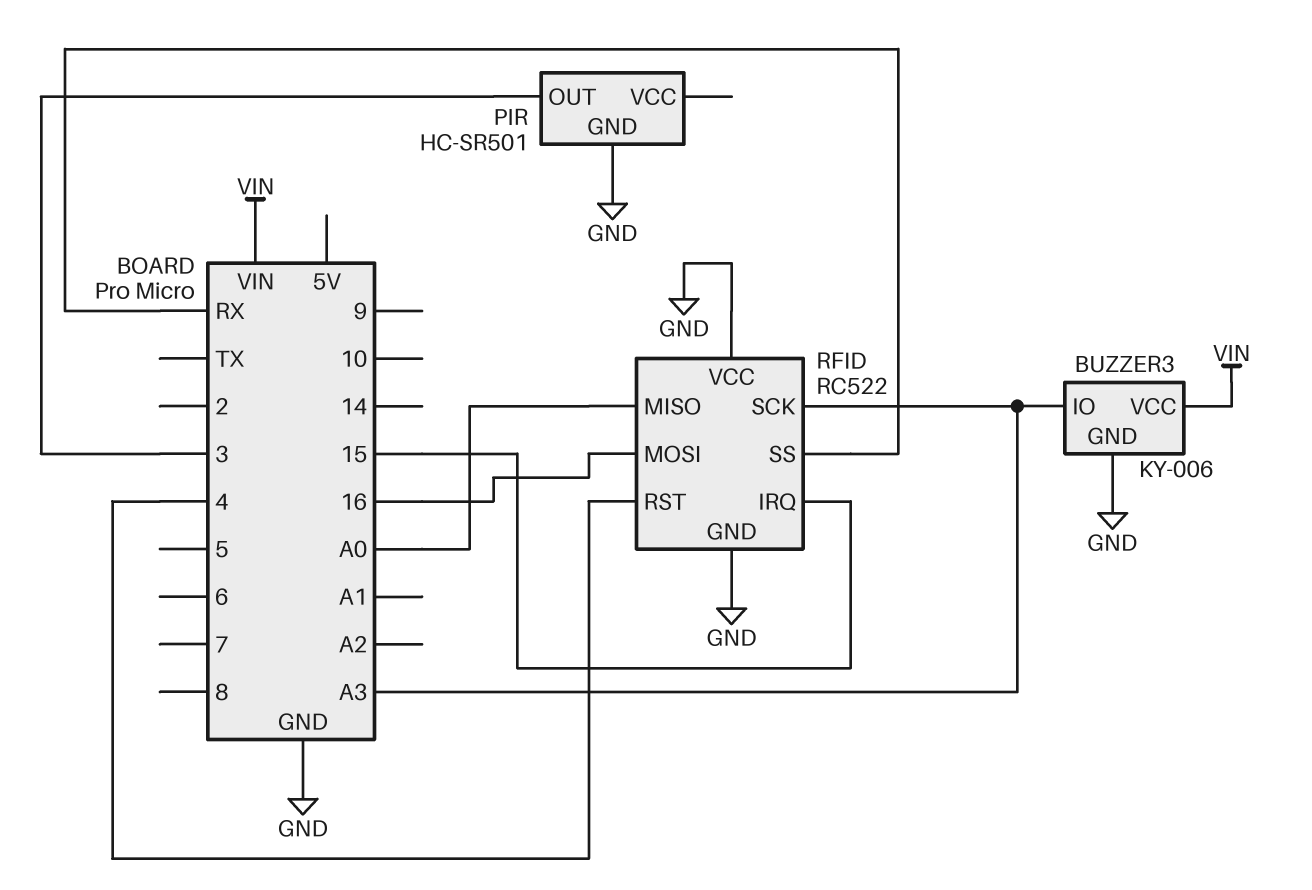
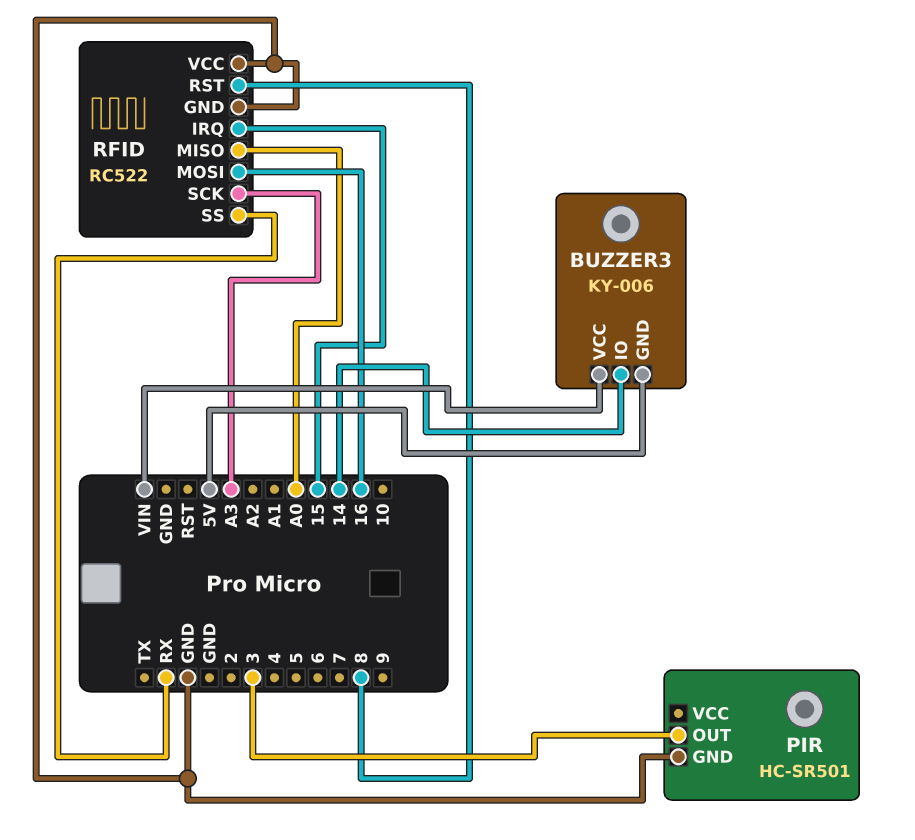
BUZZER3 pin GND: GND -> 5V
BUZZER3 pin IO: A3 -> 14
RFID pin RST: 4 -> 8

